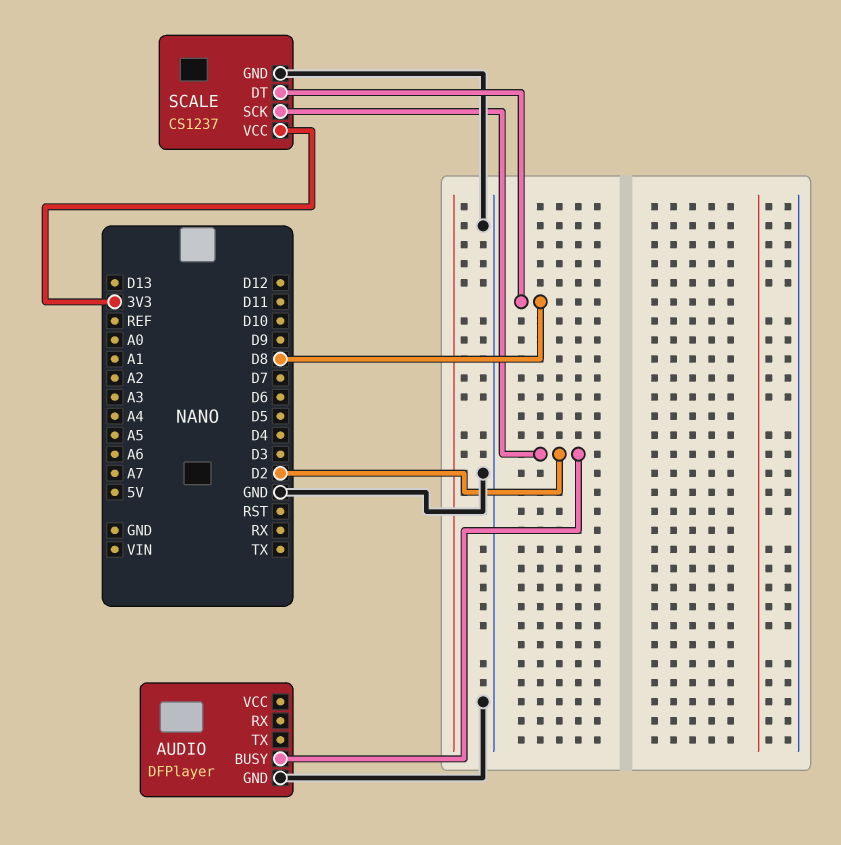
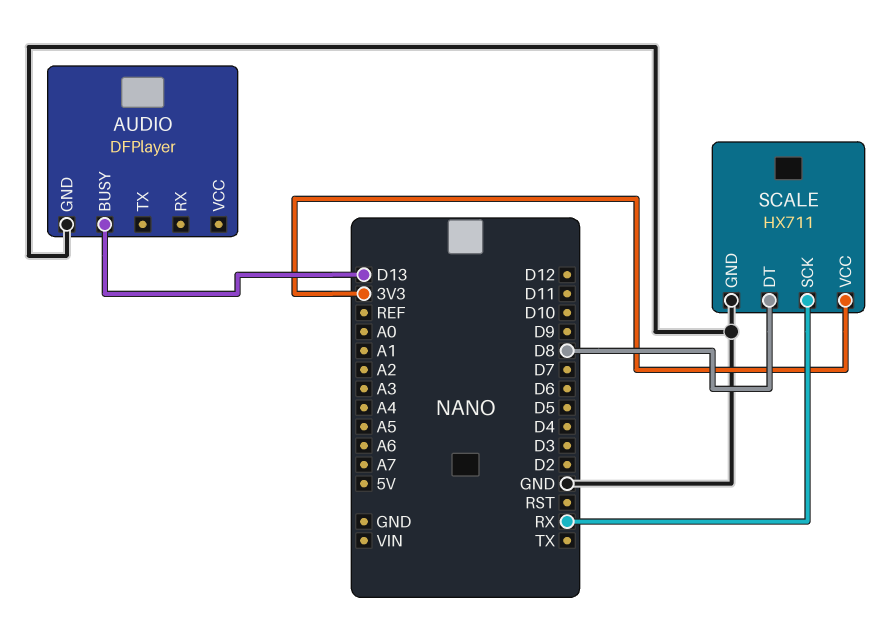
AUDIO pin BUSY: D2 -> D13
SCALE: CS1237 -> HX711
SCALE pin SCK: D2 -> RX

